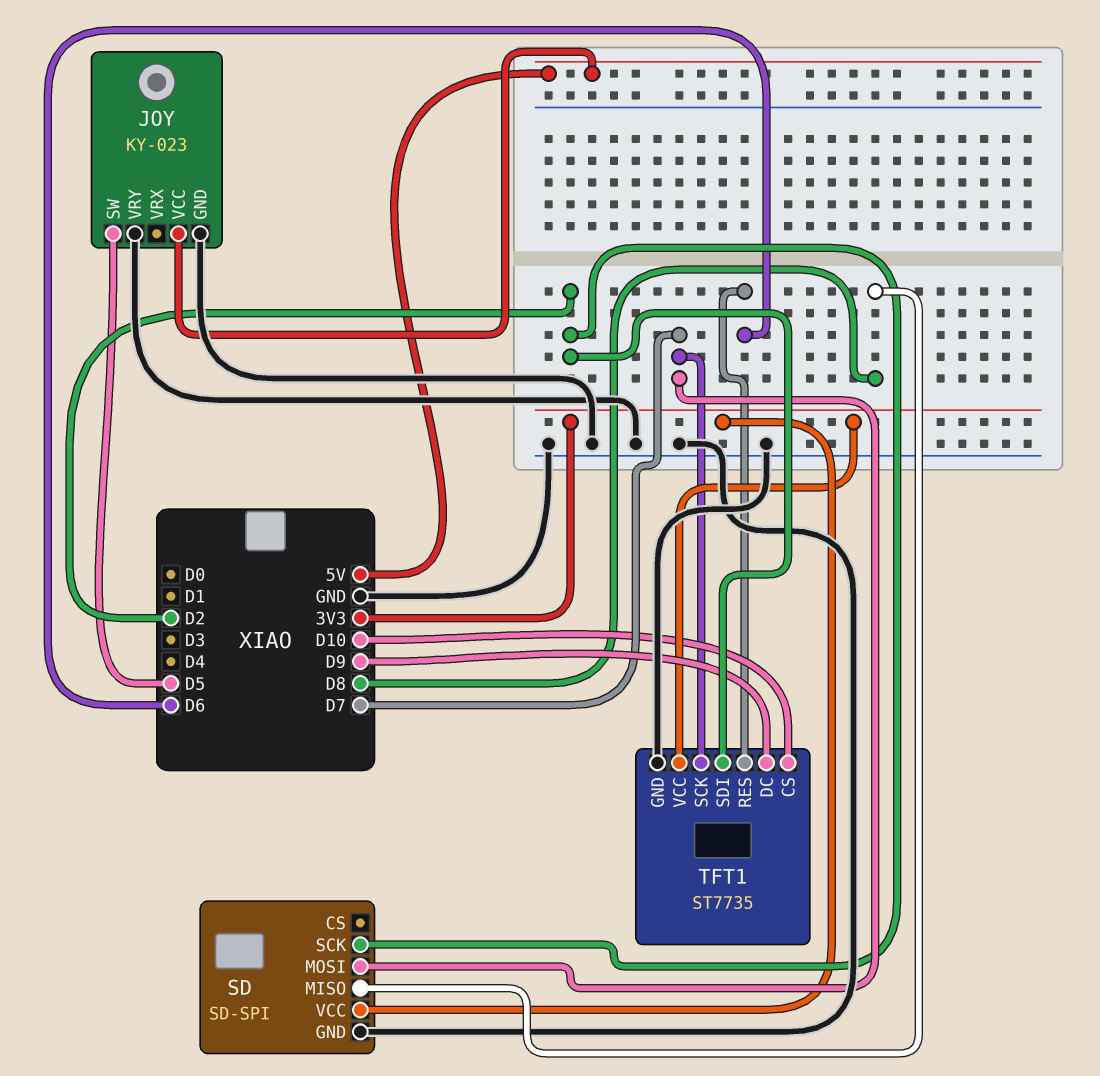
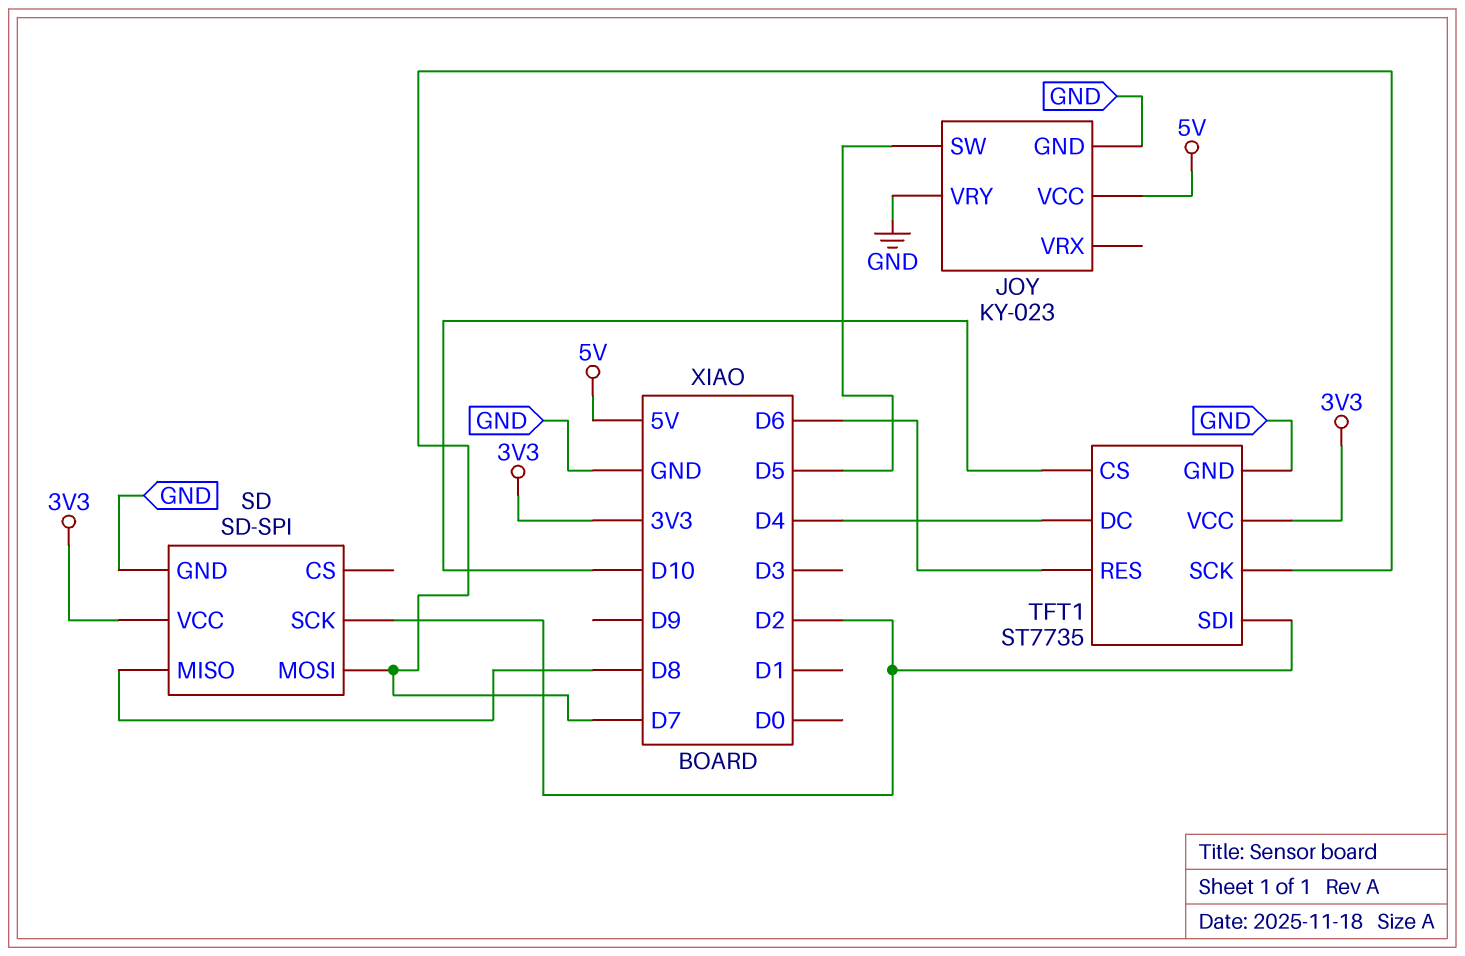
TFT1 pin DC: D9 -> D4

